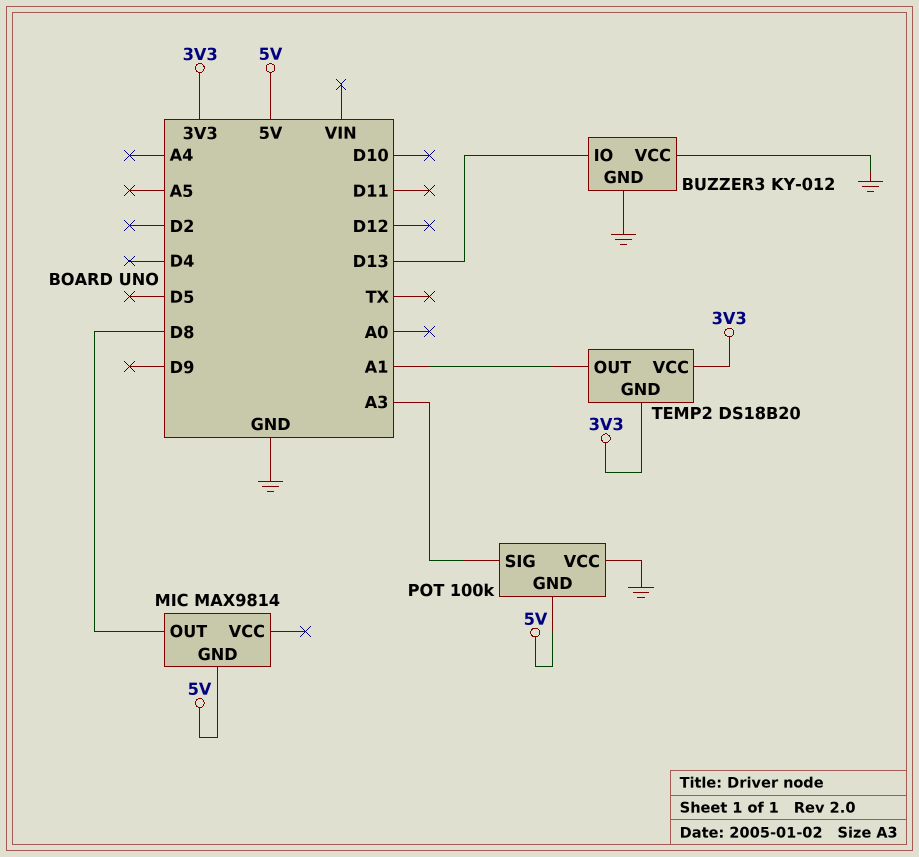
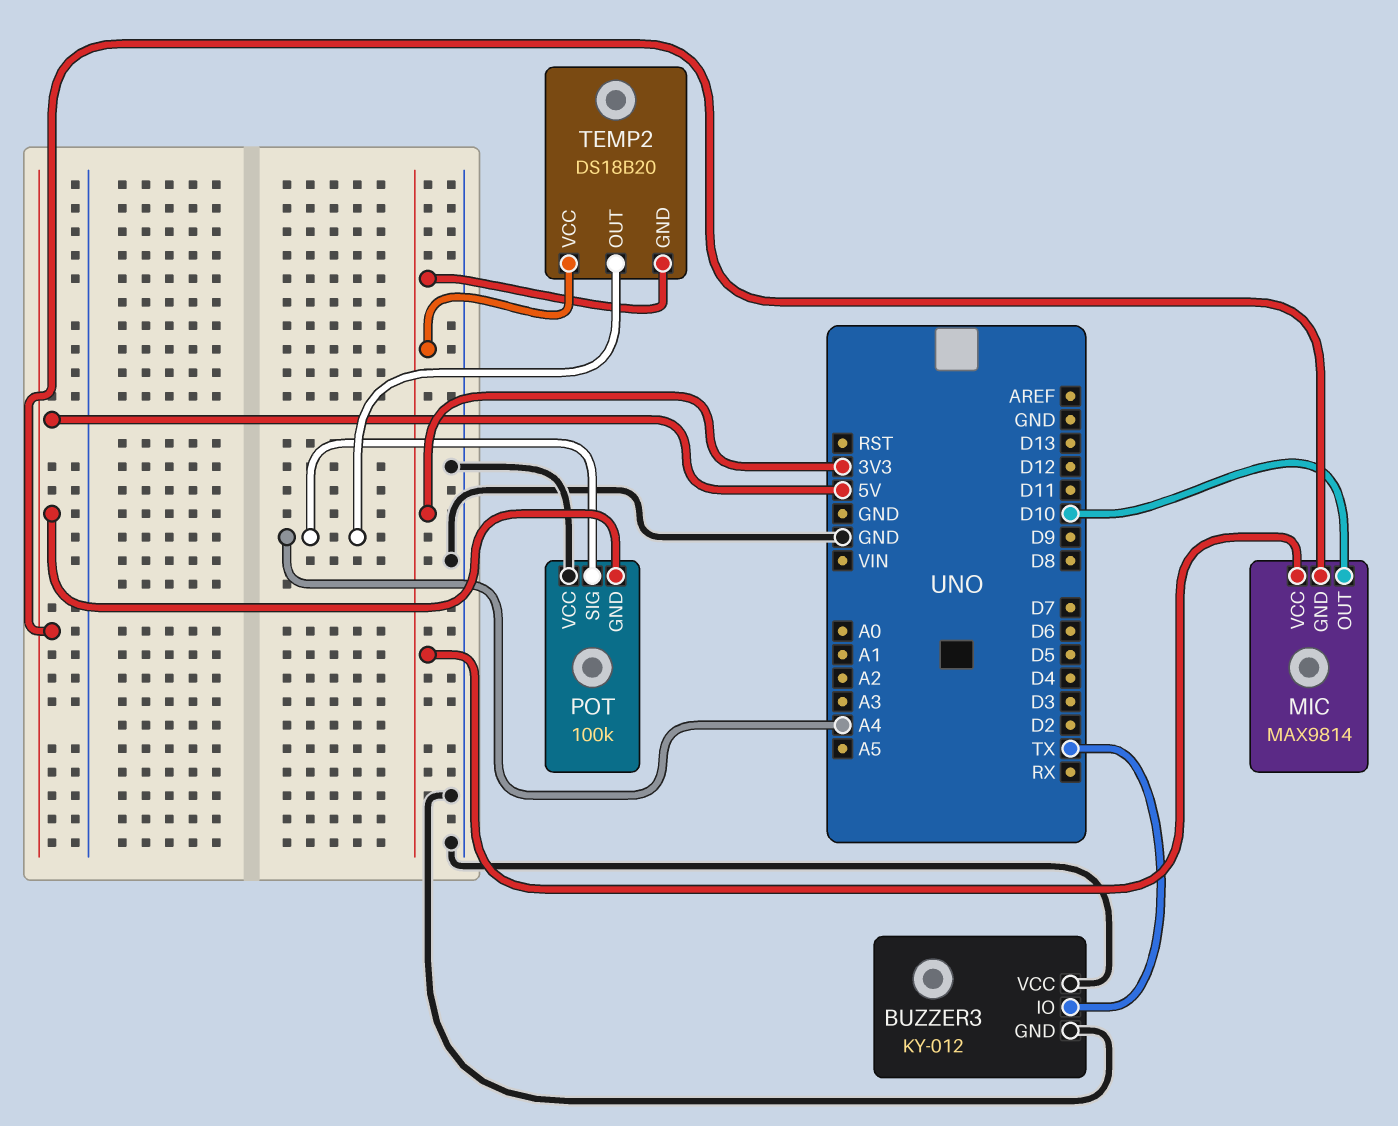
BUZZER3 pin IO: D13 -> TX
MIC pin OUT: D8 -> D10
MIC pin VCC: none -> 3V3
POT pin SIG: A3 -> A4
TEMP2 pin OUT: A1 -> A4

